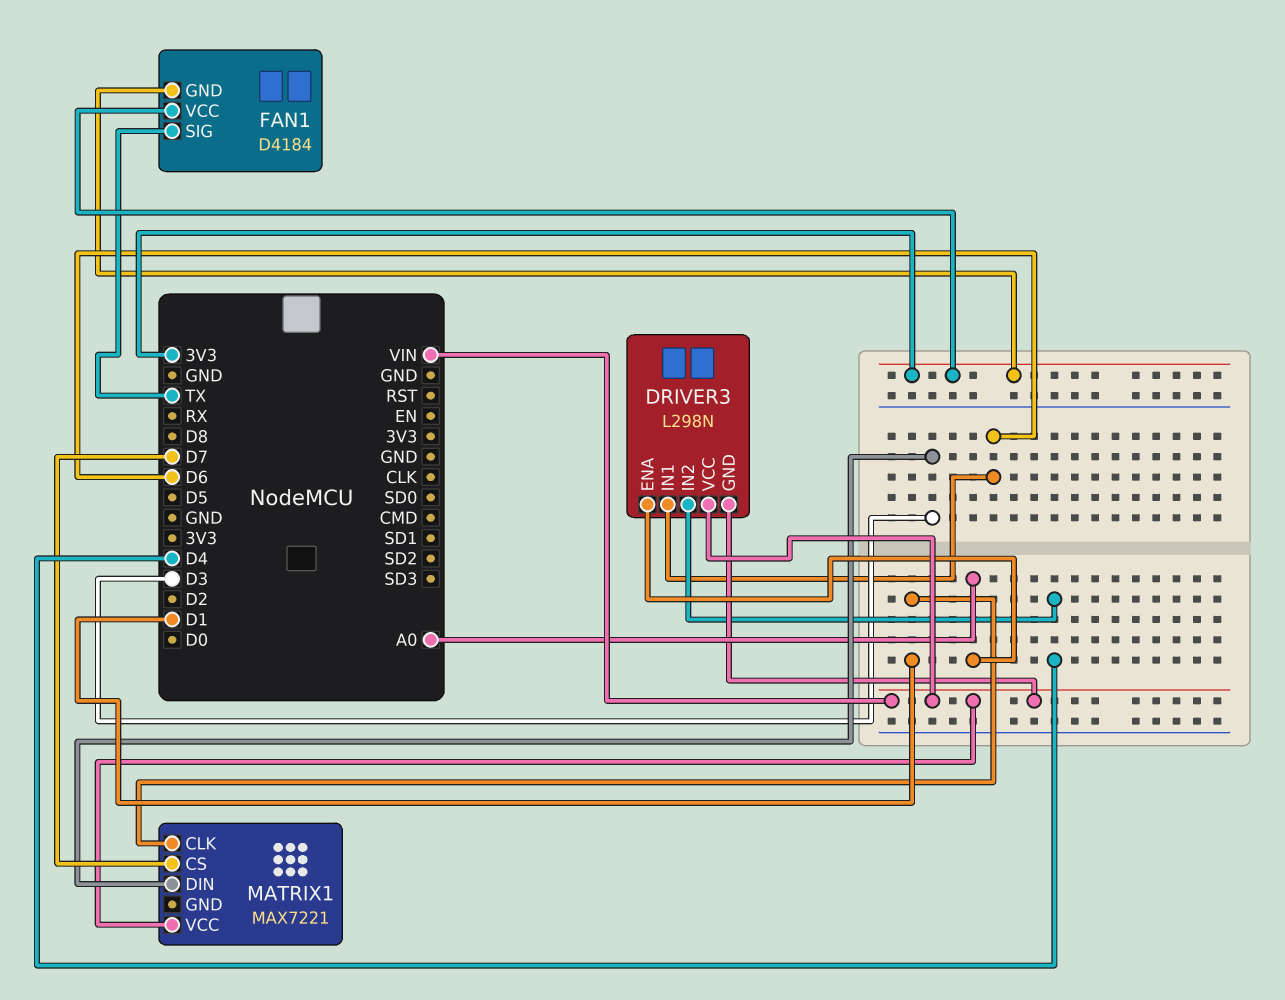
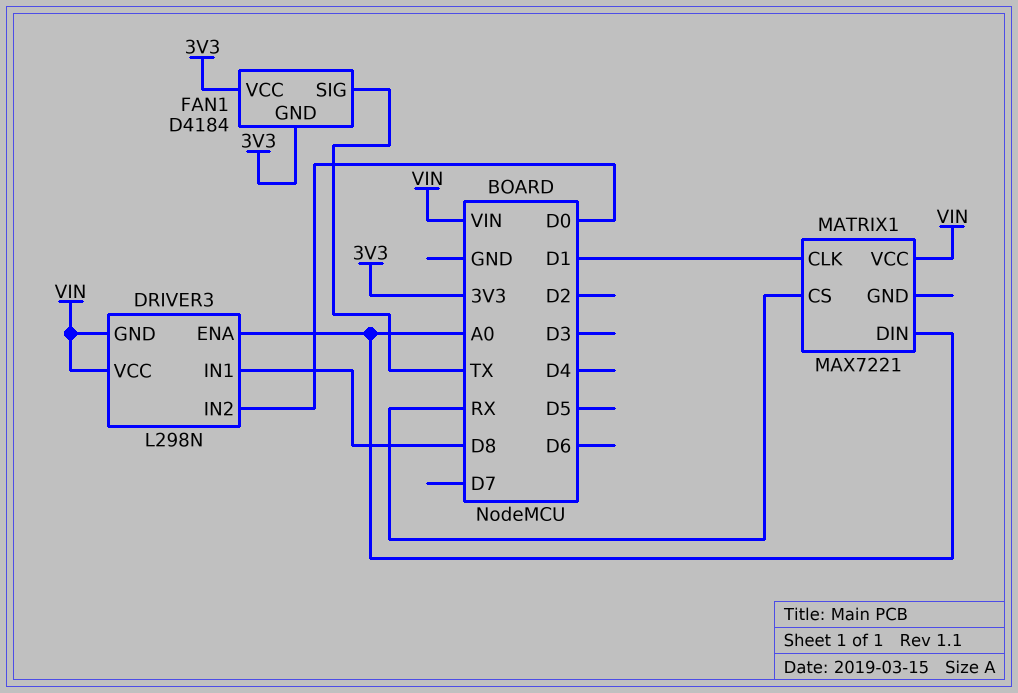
DRIVER3 pin IN1: D6 -> D8
DRIVER3 pin IN2: D4 -> D0
MATRIX1 pin CS: D7 -> RX
MATRIX1 pin DIN: D3 -> A0

